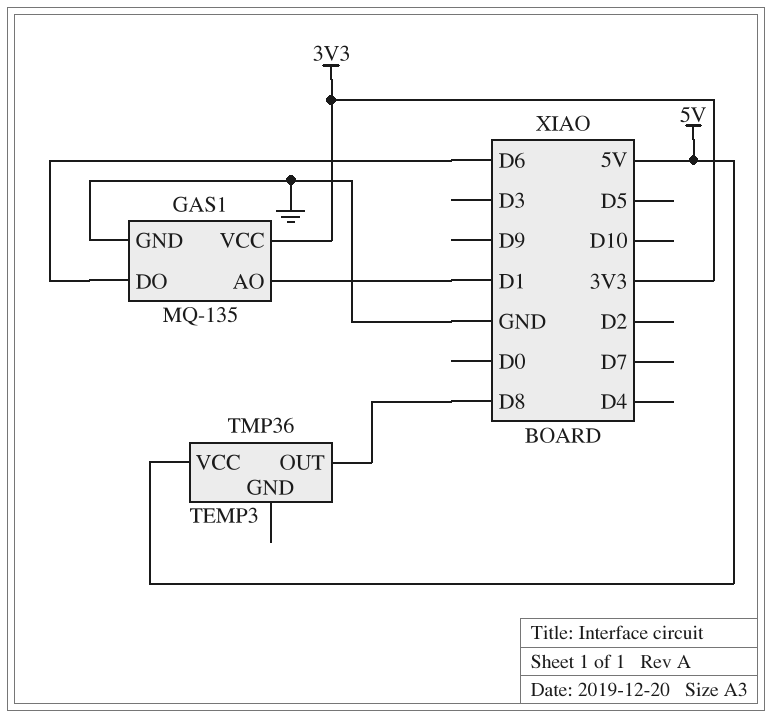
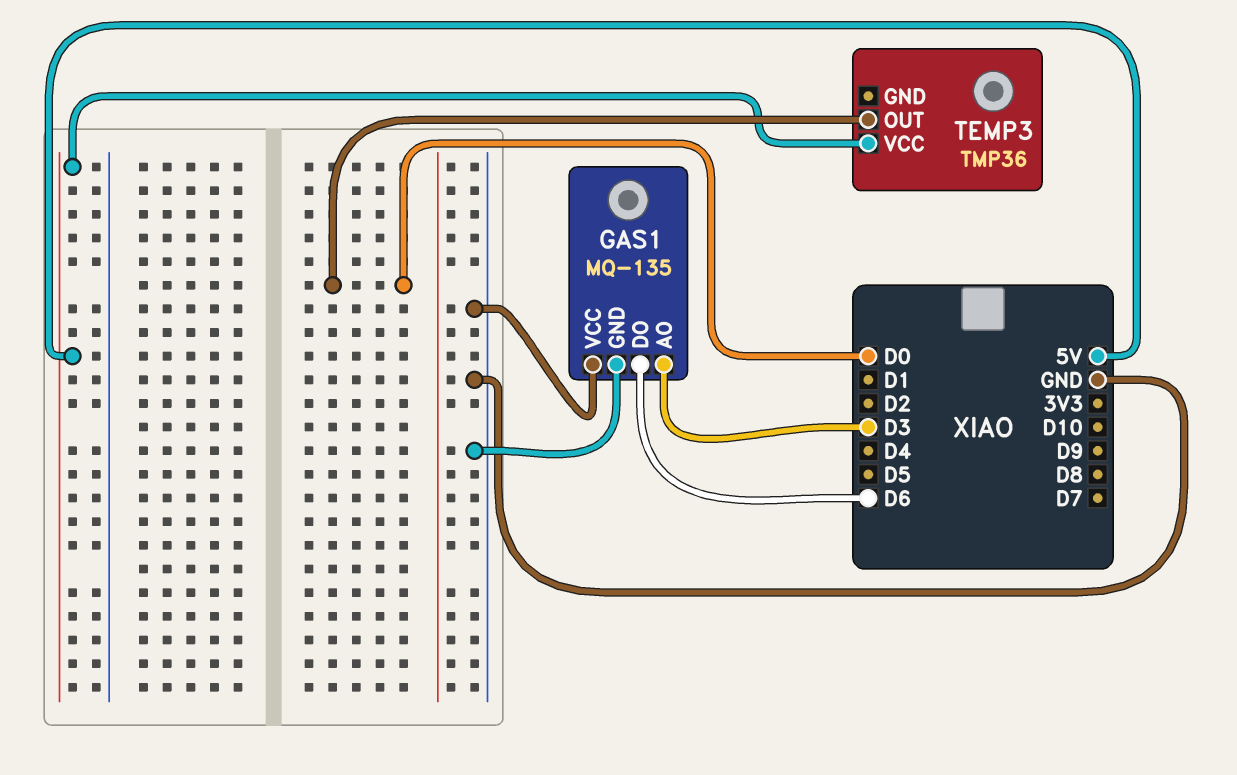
GAS1 pin AO: D1 -> D3
GAS1 pin VCC: 3V3 -> GND
TEMP3 pin OUT: D8 -> D0

